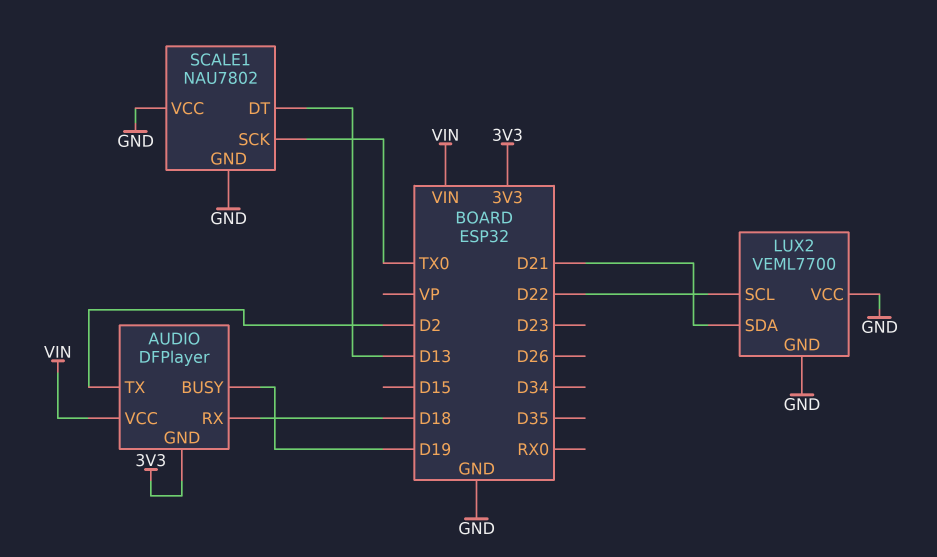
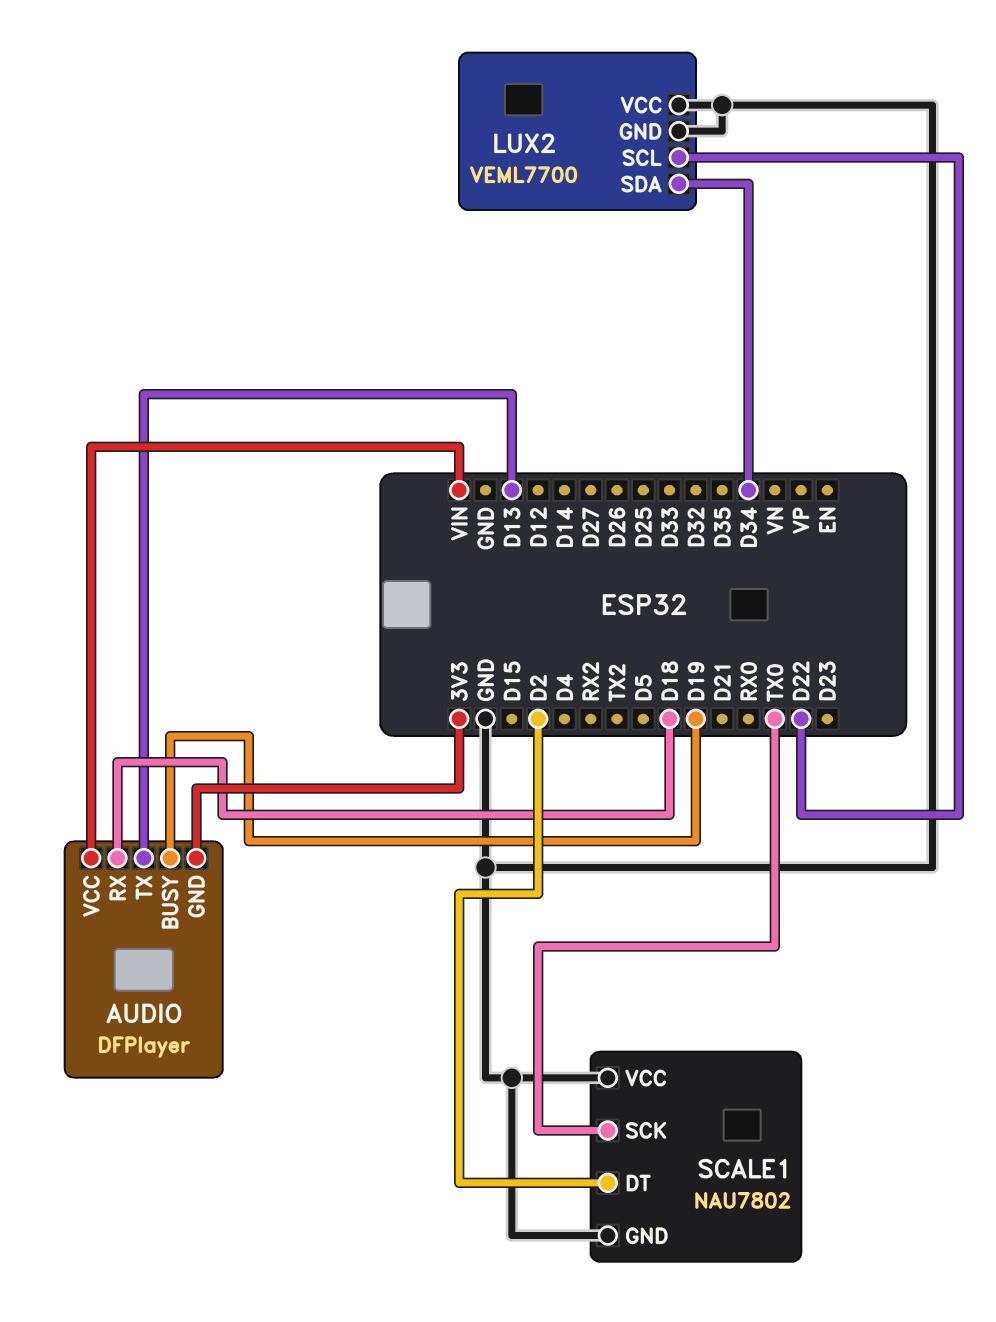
AUDIO pin TX: D2 -> D13
LUX2 pin SDA: D21 -> D34
SCALE1 pin DT: D13 -> D2

